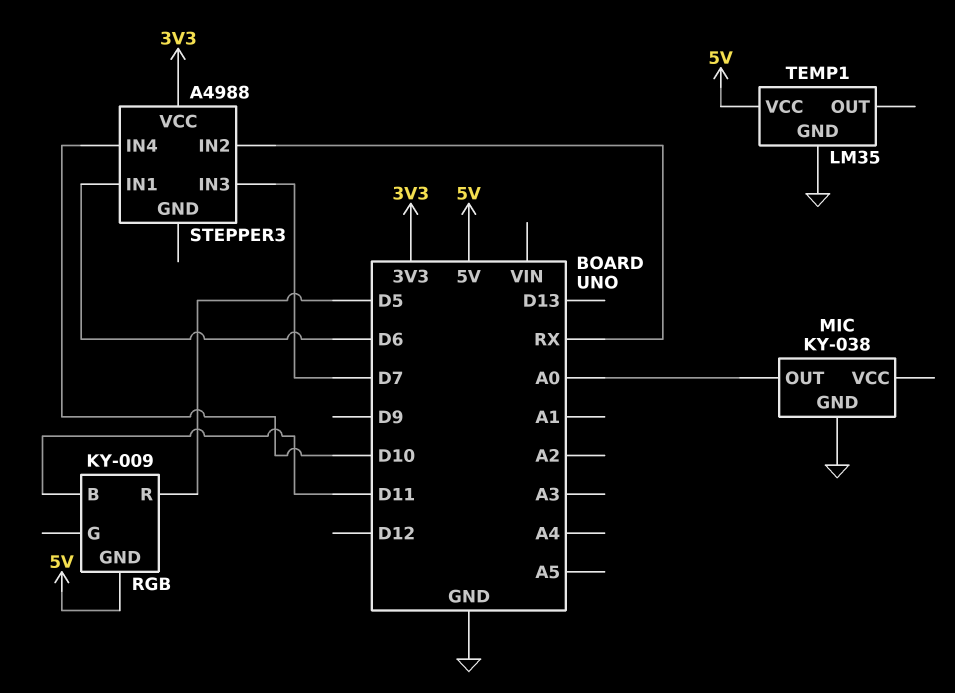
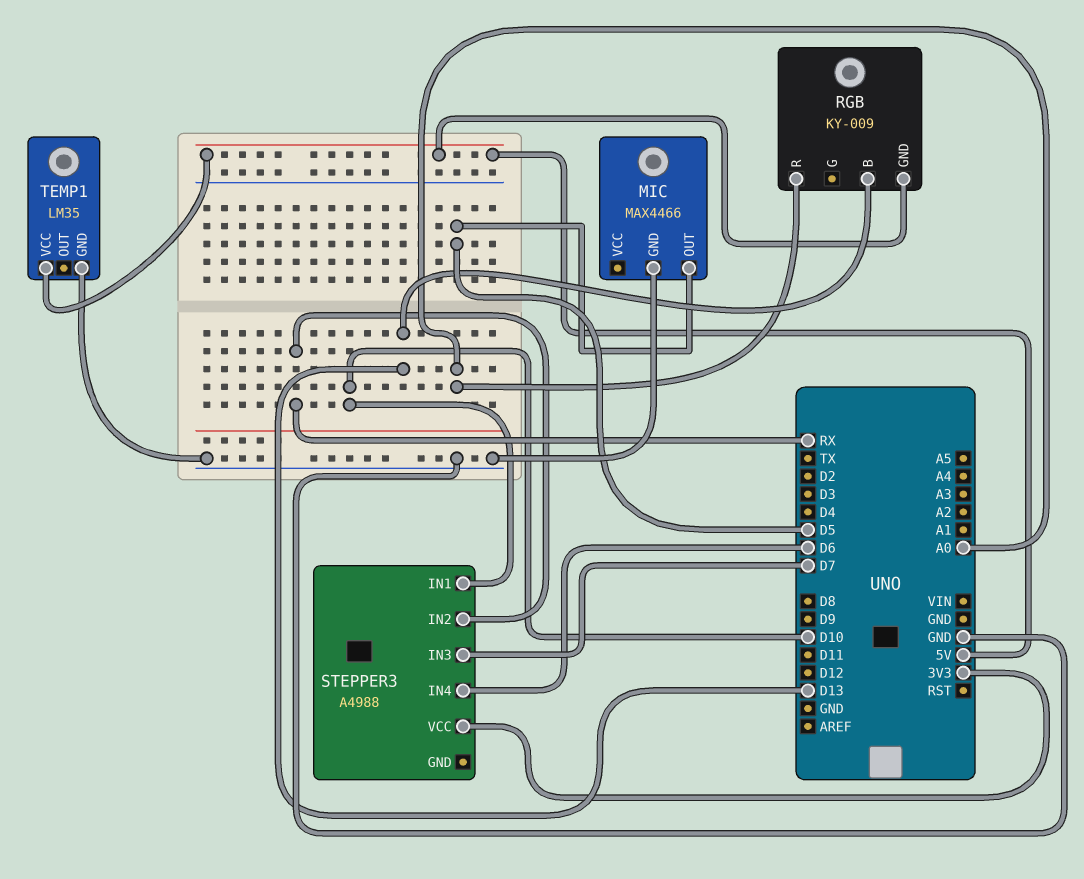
MIC: KY-038 -> MAX4466
MIC pin OUT: A0 -> D5
RGB pin B: D11 -> D13
RGB pin R: D5 -> A0
STEPPER3 pin IN1: D6 -> D10
STEPPER3 pin IN4: D10 -> D6

